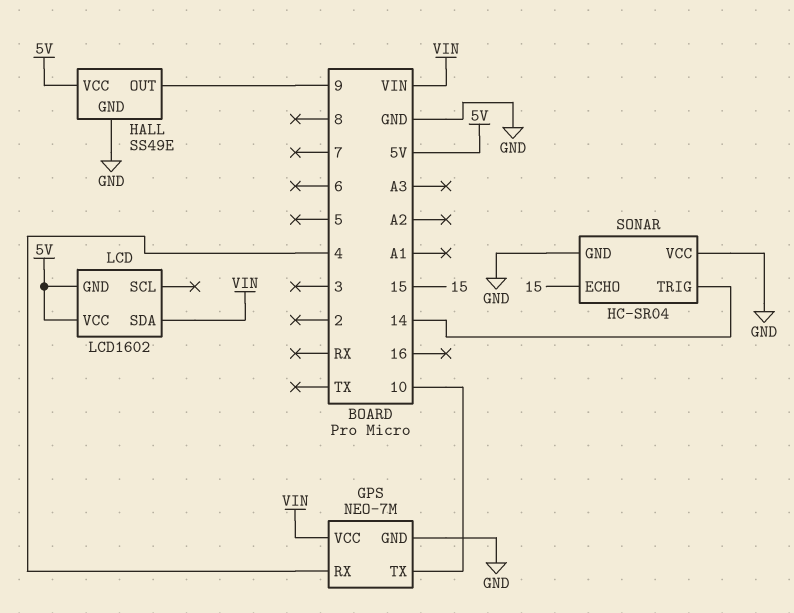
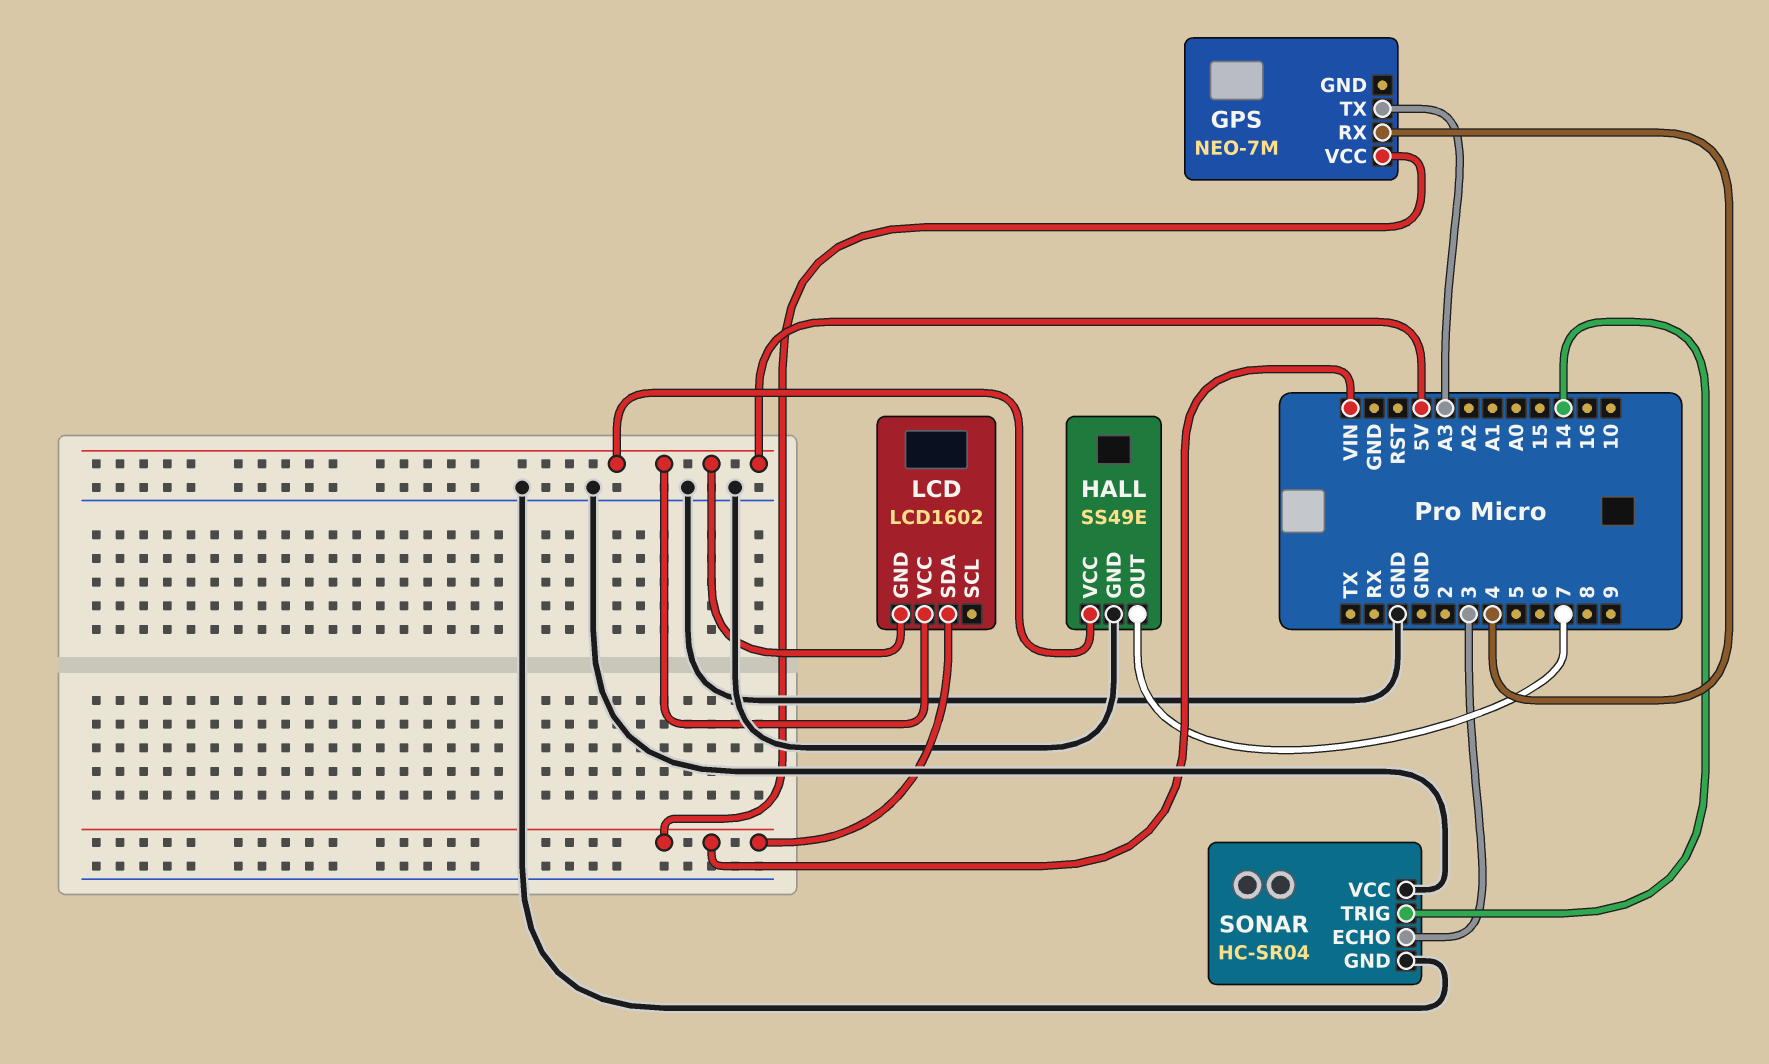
GPS pin GND: GND -> none
GPS pin TX: 10 -> A3
HALL pin OUT: 9 -> 7
SONAR pin ECHO: 15 -> 3

